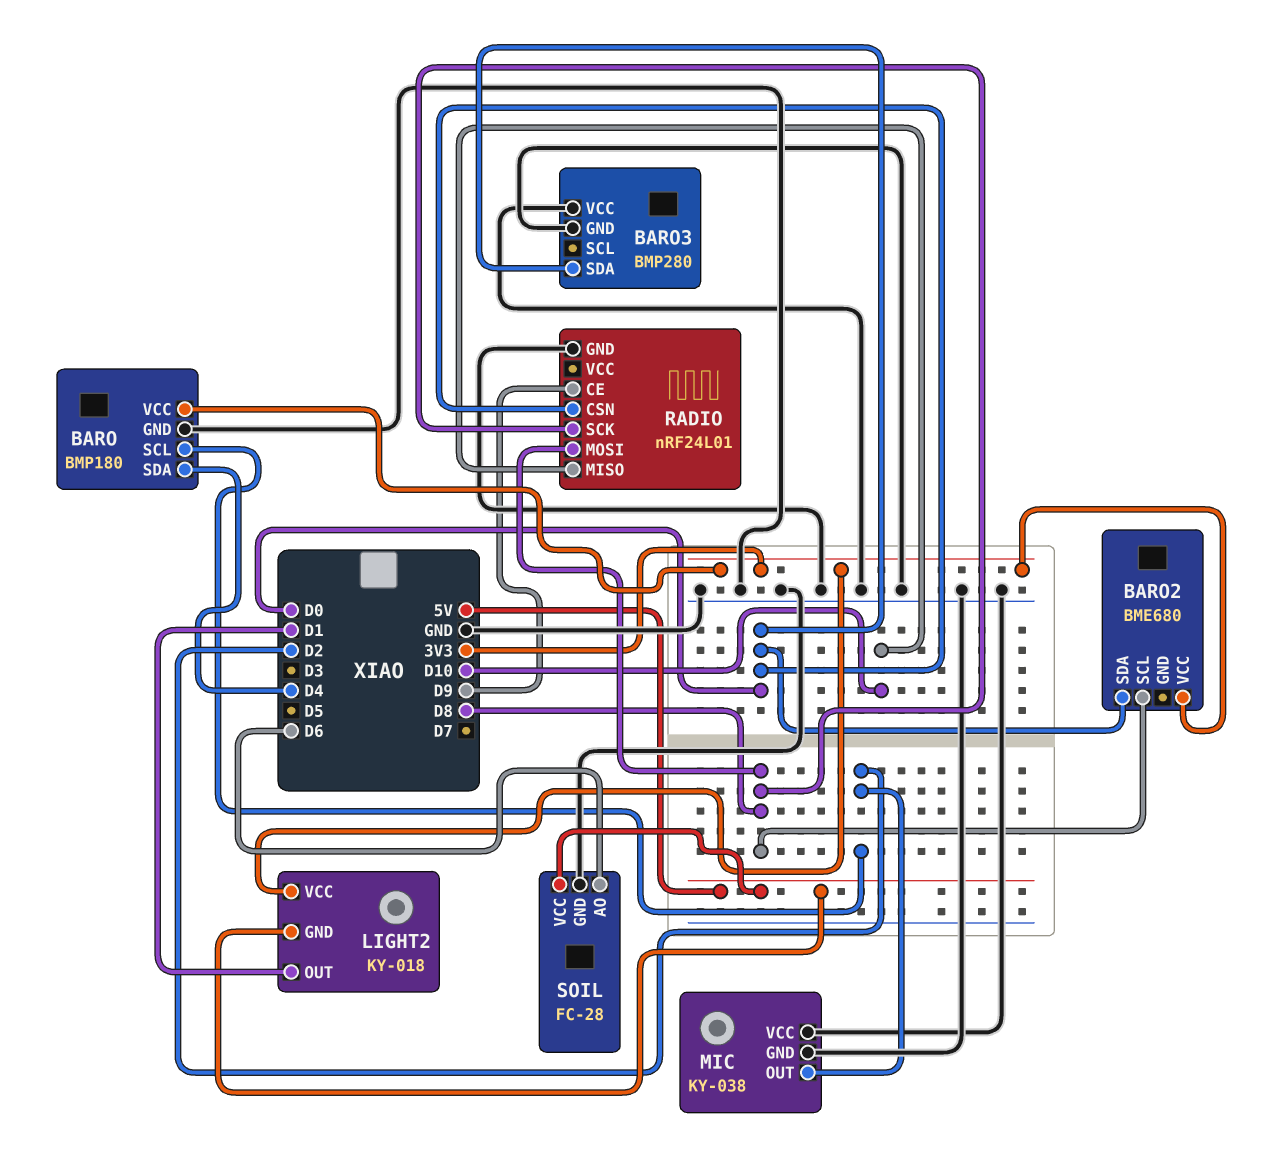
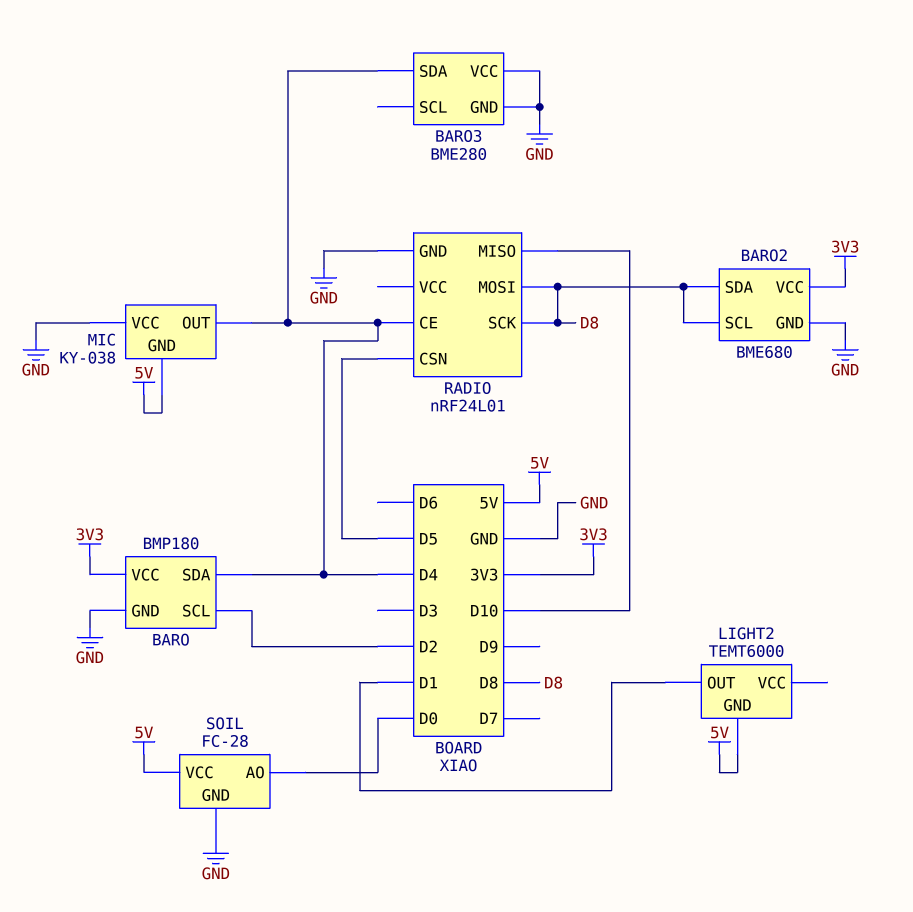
BARO2 pin GND: none -> GND
BARO2 pin SDA: D0 -> D8
BARO3: BMP280 -> BME280
BARO3 pin SDA: D0 -> D4
LIGHT2: KY-018 -> TEMT6000
LIGHT2 pin VCC: 3V3 -> none
MIC pin GND: GND -> 5V
MIC pin OUT: D2 -> D4
RADIO pin CE: D9 -> D4
RADIO pin CSN: D0 -> D5
SOIL pin AO: D6 -> D0

